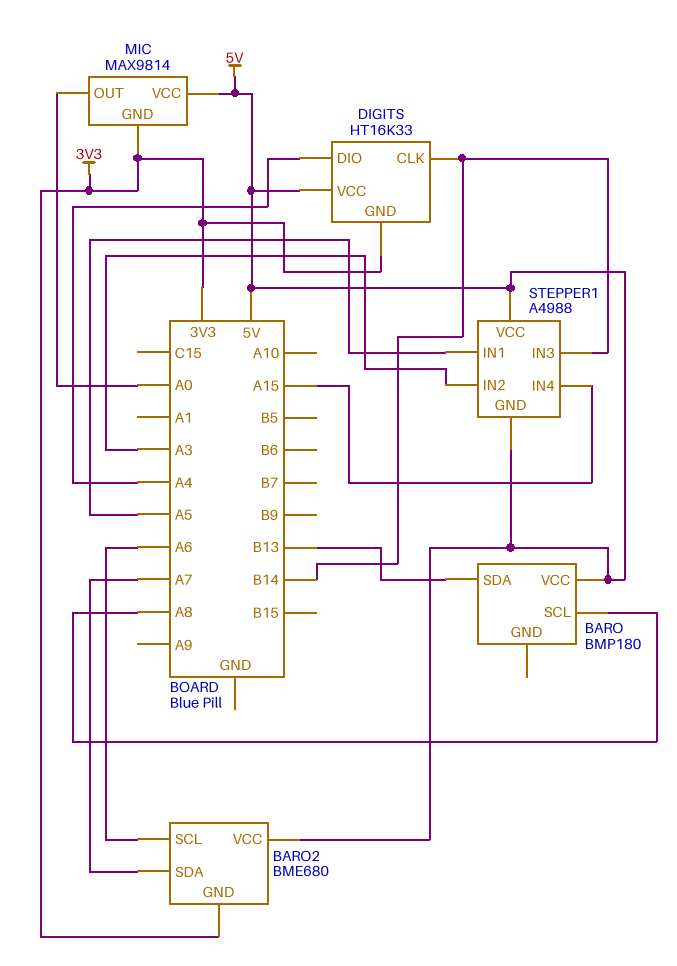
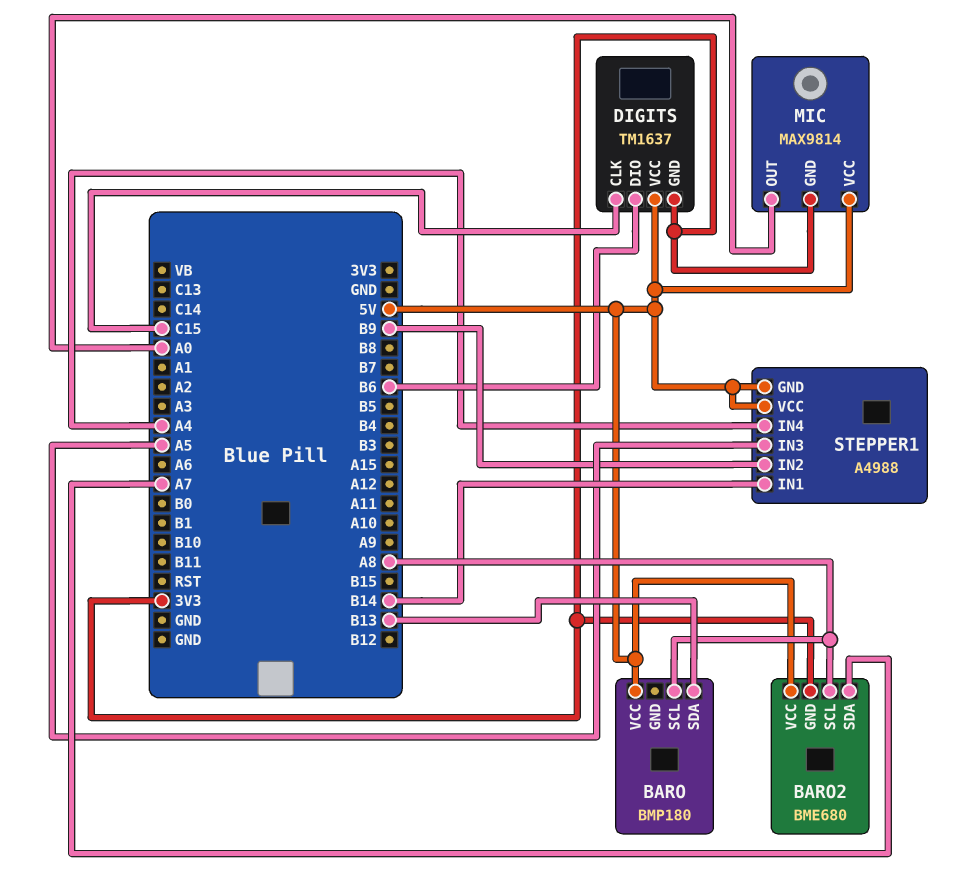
BARO2 pin SCL: A6 -> A8
DIGITS: HT16K33 -> TM1637
DIGITS pin CLK: B14 -> C15
DIGITS pin DIO: A4 -> B6
STEPPER1 pin IN1: A5 -> B14
STEPPER1 pin IN2: A3 -> B9
STEPPER1 pin IN3: B14 -> A5
STEPPER1 pin IN4: A15 -> A4

